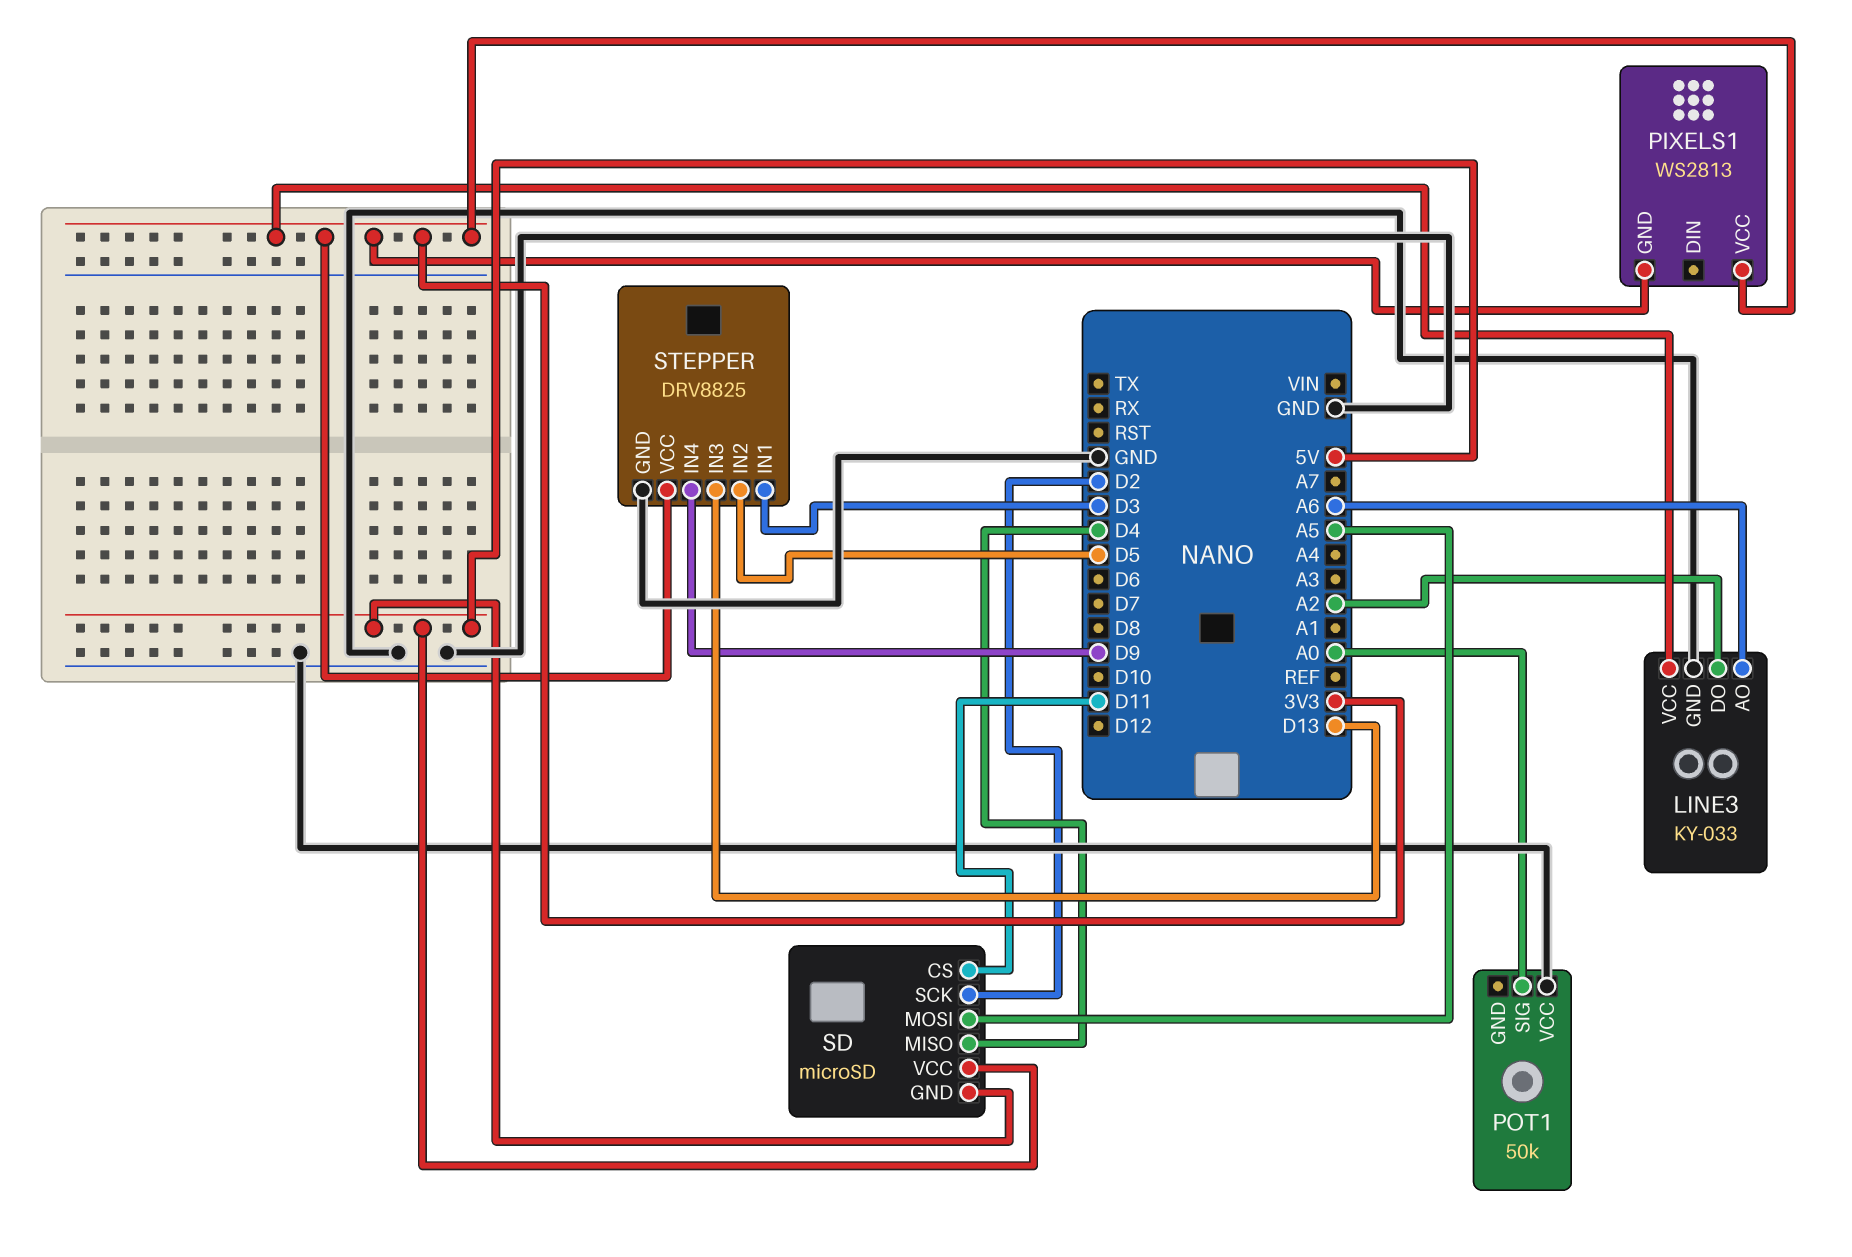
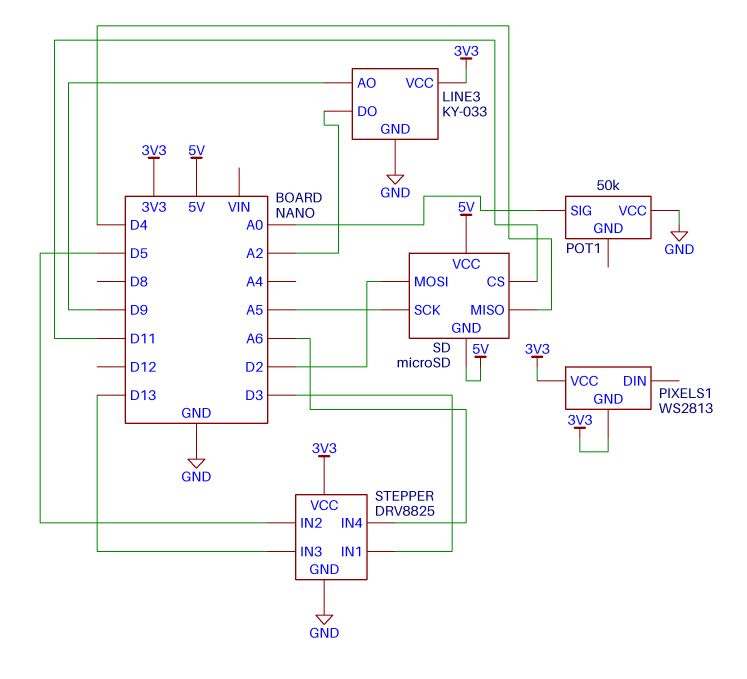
LINE3 pin AO: A6 -> D9
SD pin MOSI: A5 -> D2
SD pin SCK: D2 -> A5
STEPPER pin IN4: D9 -> A6

